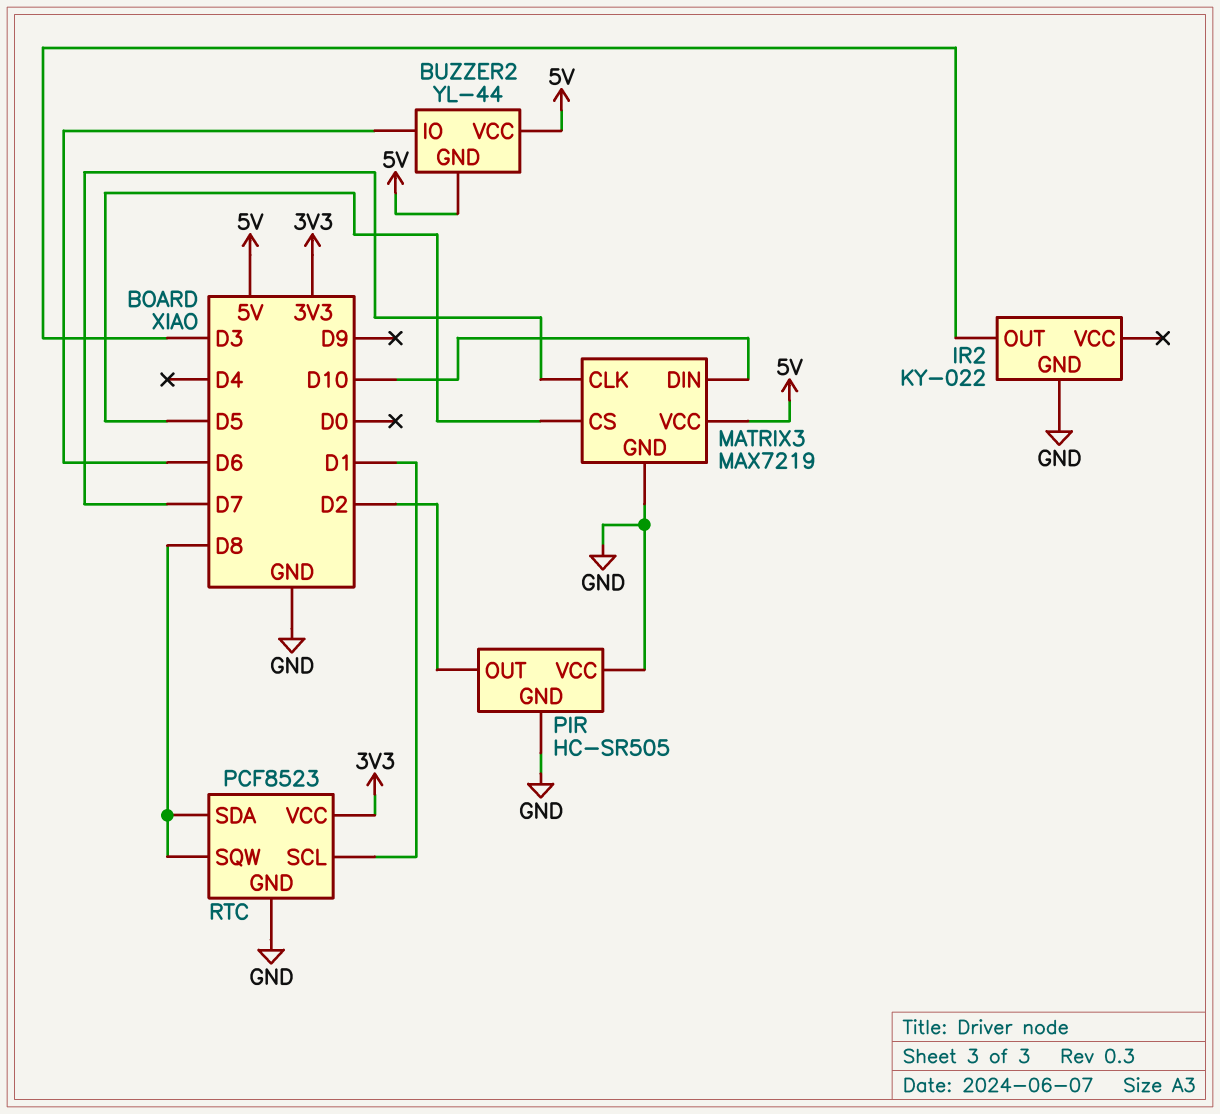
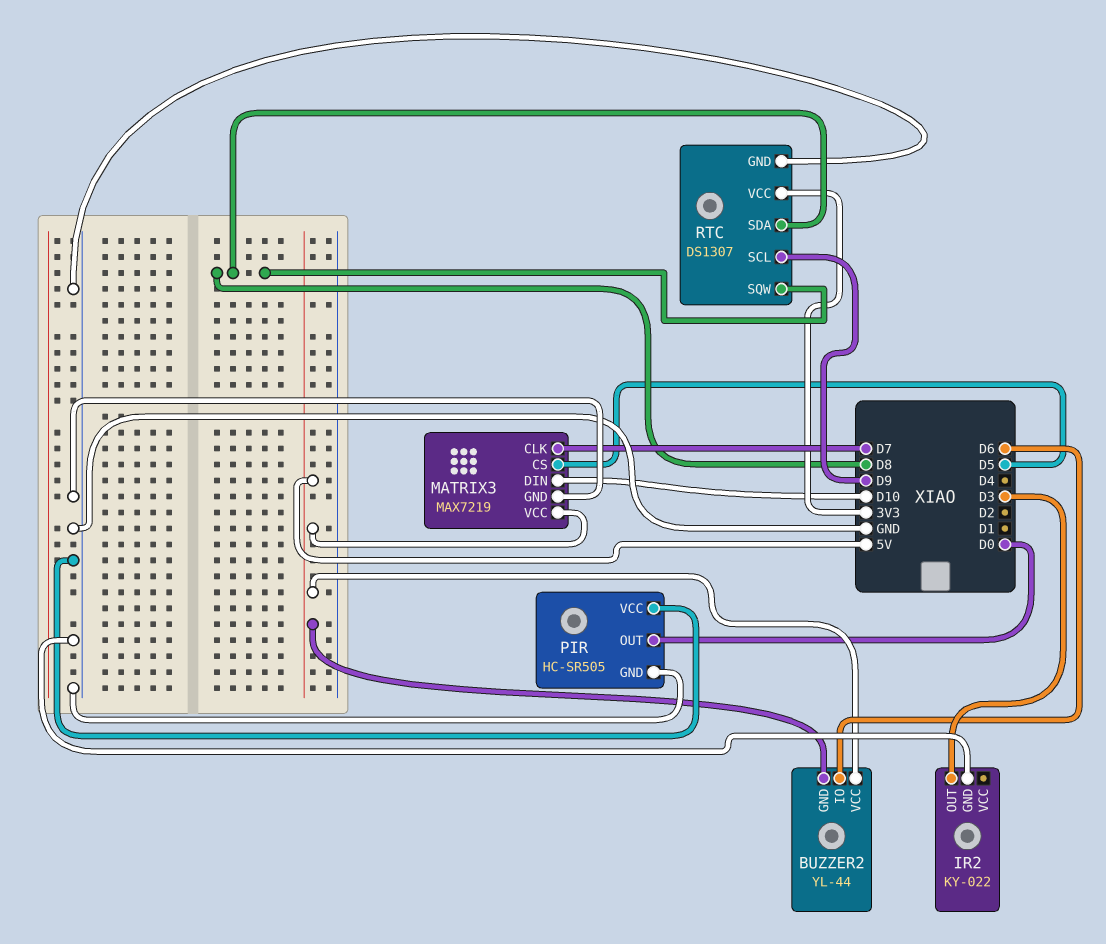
PIR pin OUT: D2 -> D0
RTC: PCF8523 -> DS1307
RTC pin SCL: D1 -> D9

